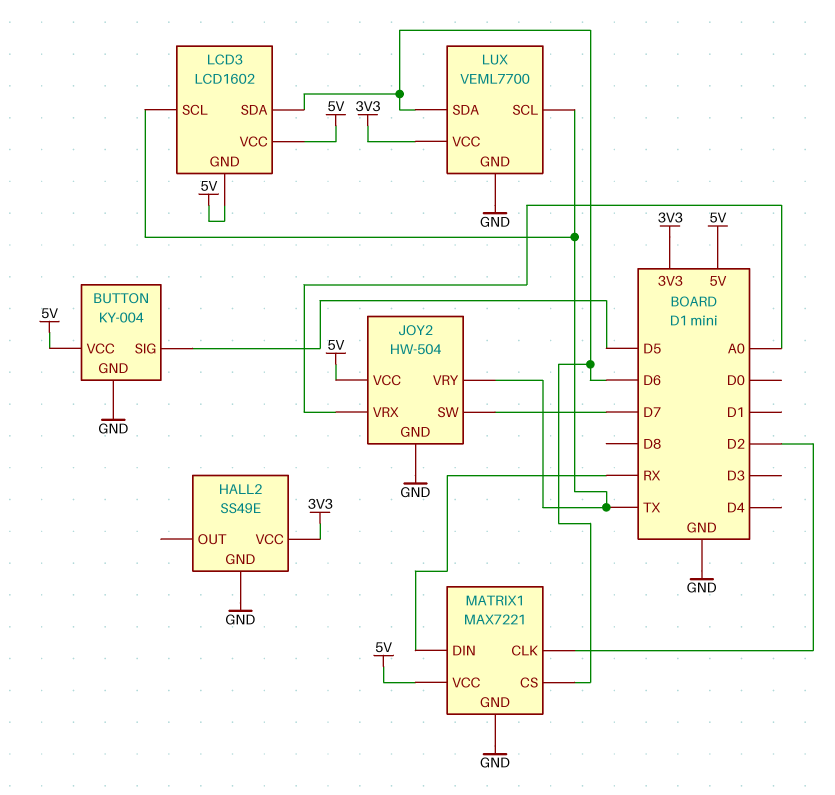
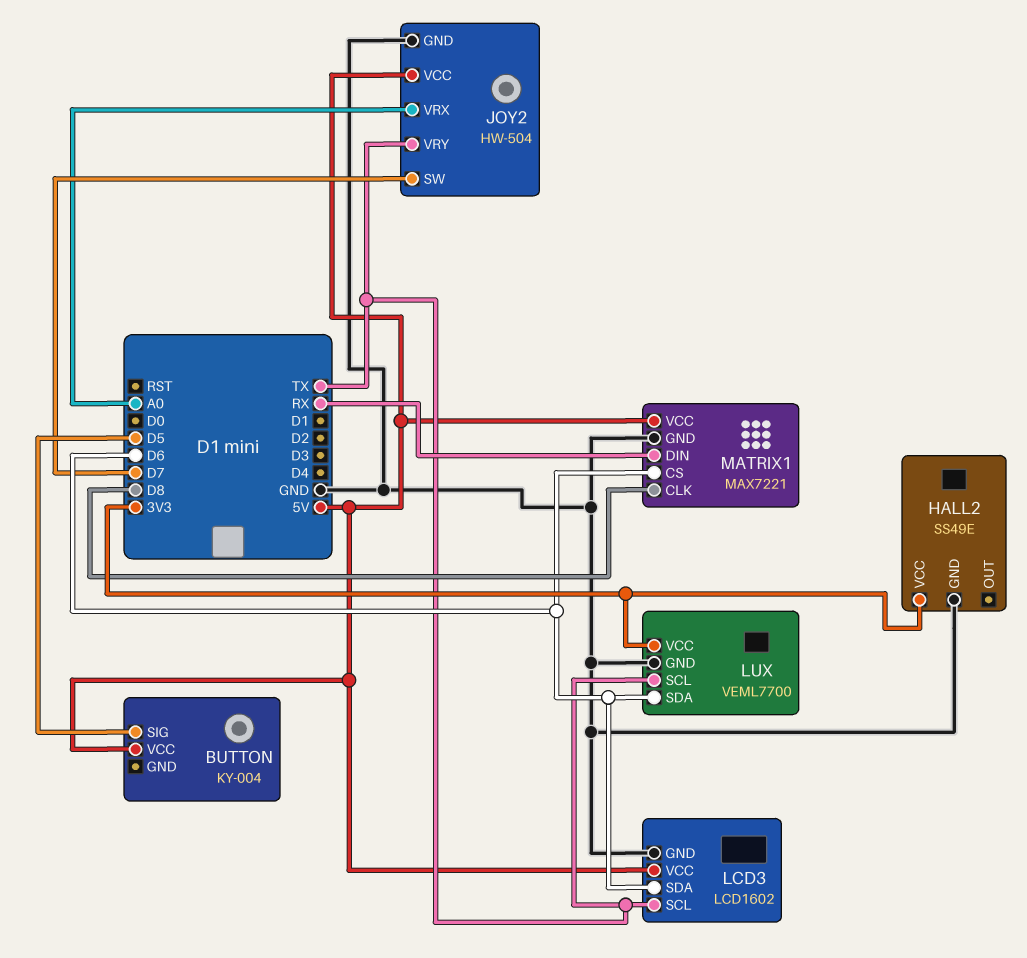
BUTTON pin GND: GND -> none
LCD3 pin GND: 5V -> GND
MATRIX1 pin CLK: D2 -> D8

